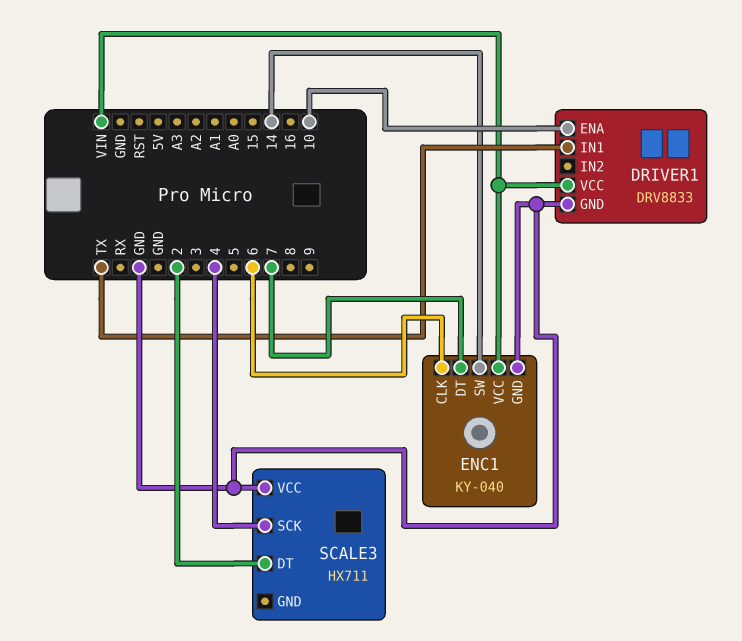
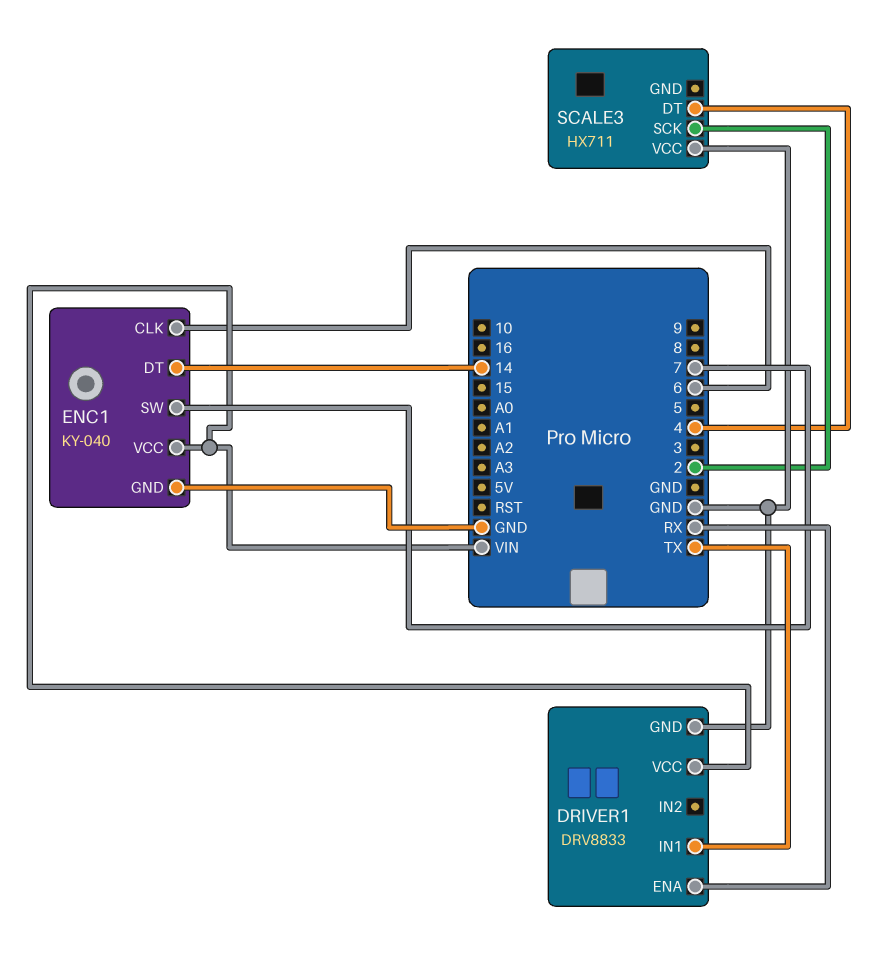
DRIVER1 pin ENA: 10 -> RX
ENC1 pin DT: 7 -> 14
ENC1 pin SW: 14 -> 7
SCALE3 pin DT: 2 -> 4
SCALE3 pin SCK: 4 -> 2

